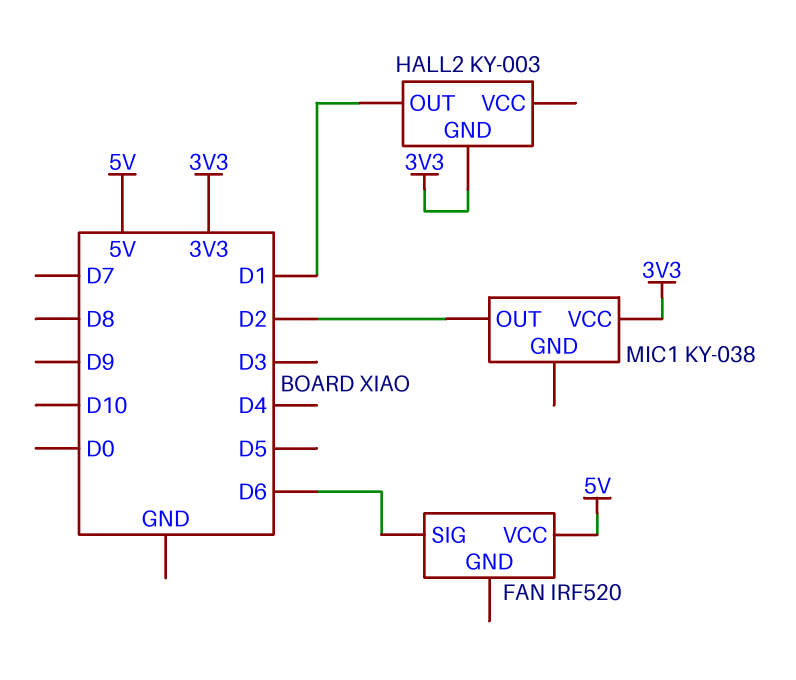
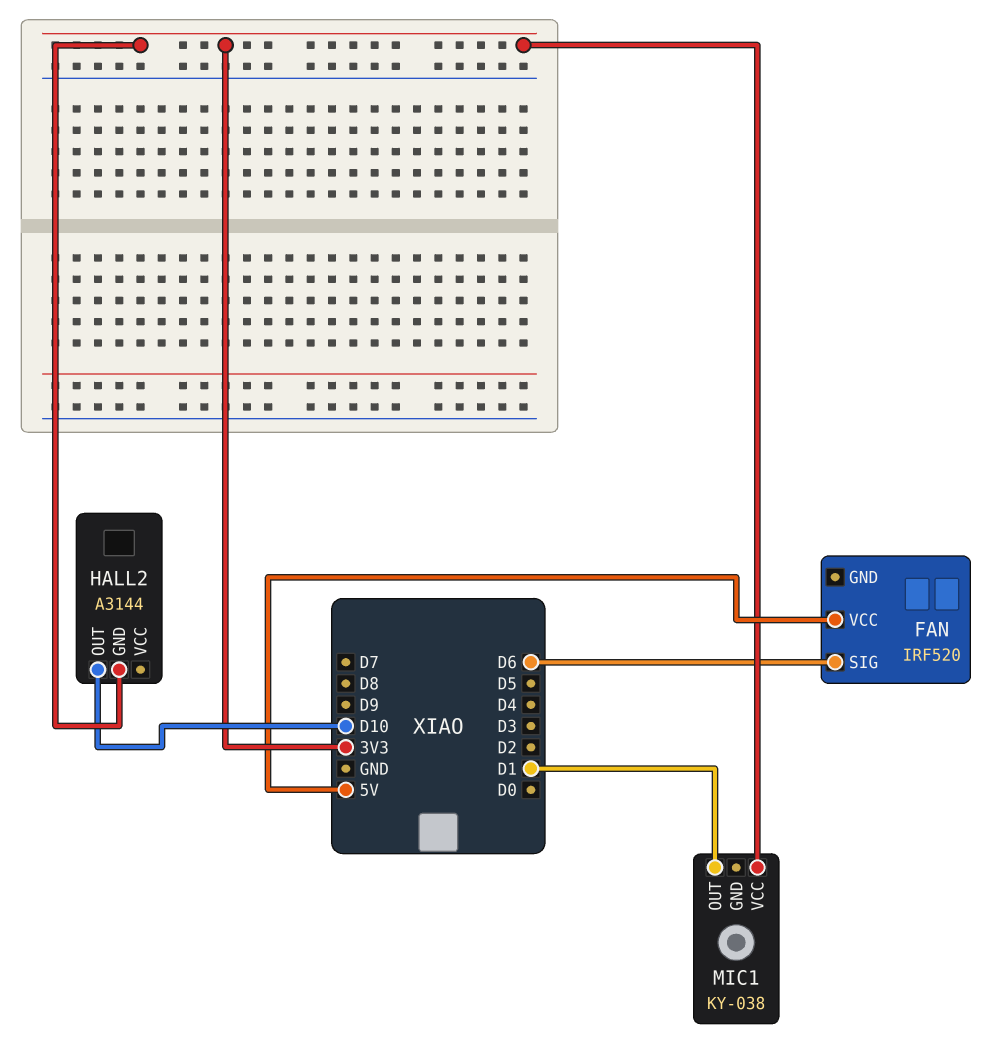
HALL2: KY-003 -> A3144
HALL2 pin OUT: D1 -> D10
MIC1 pin OUT: D2 -> D1

